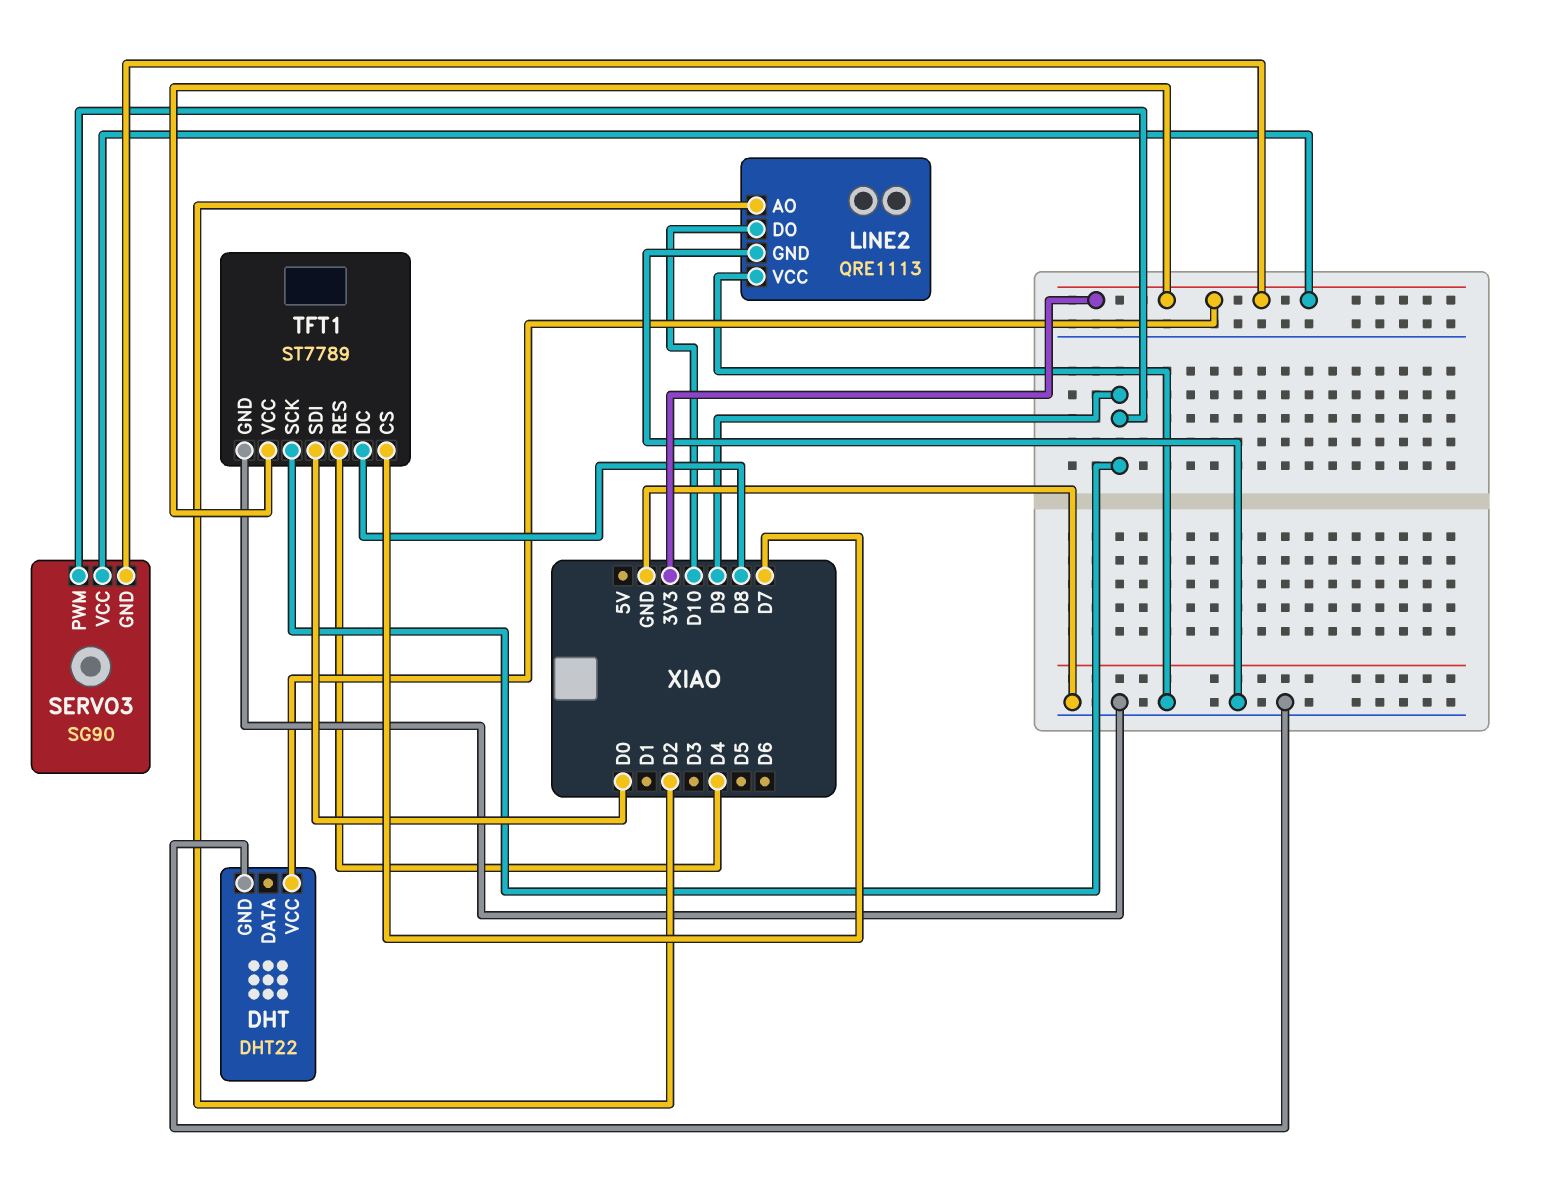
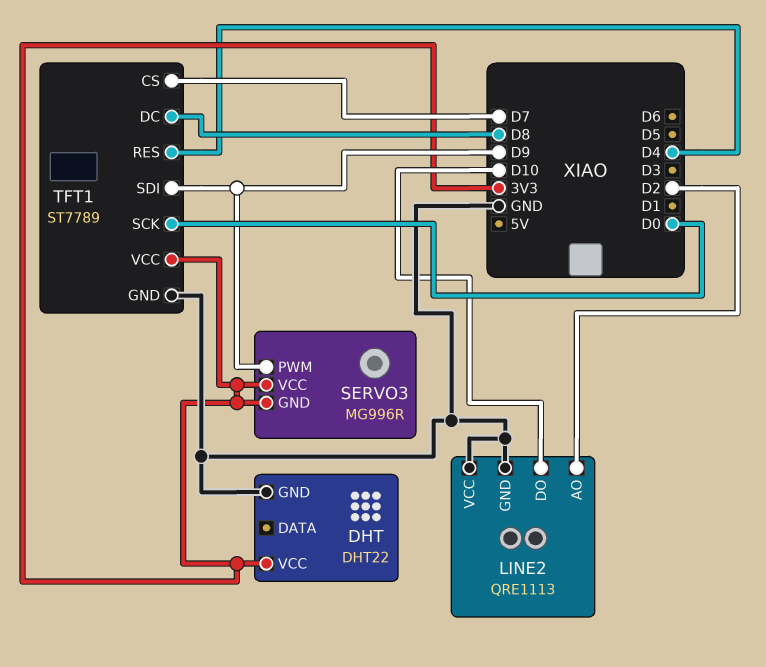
SERVO3: SG90 -> MG996R
TFT1 pin SCK: D9 -> D0
TFT1 pin SDI: D0 -> D9

